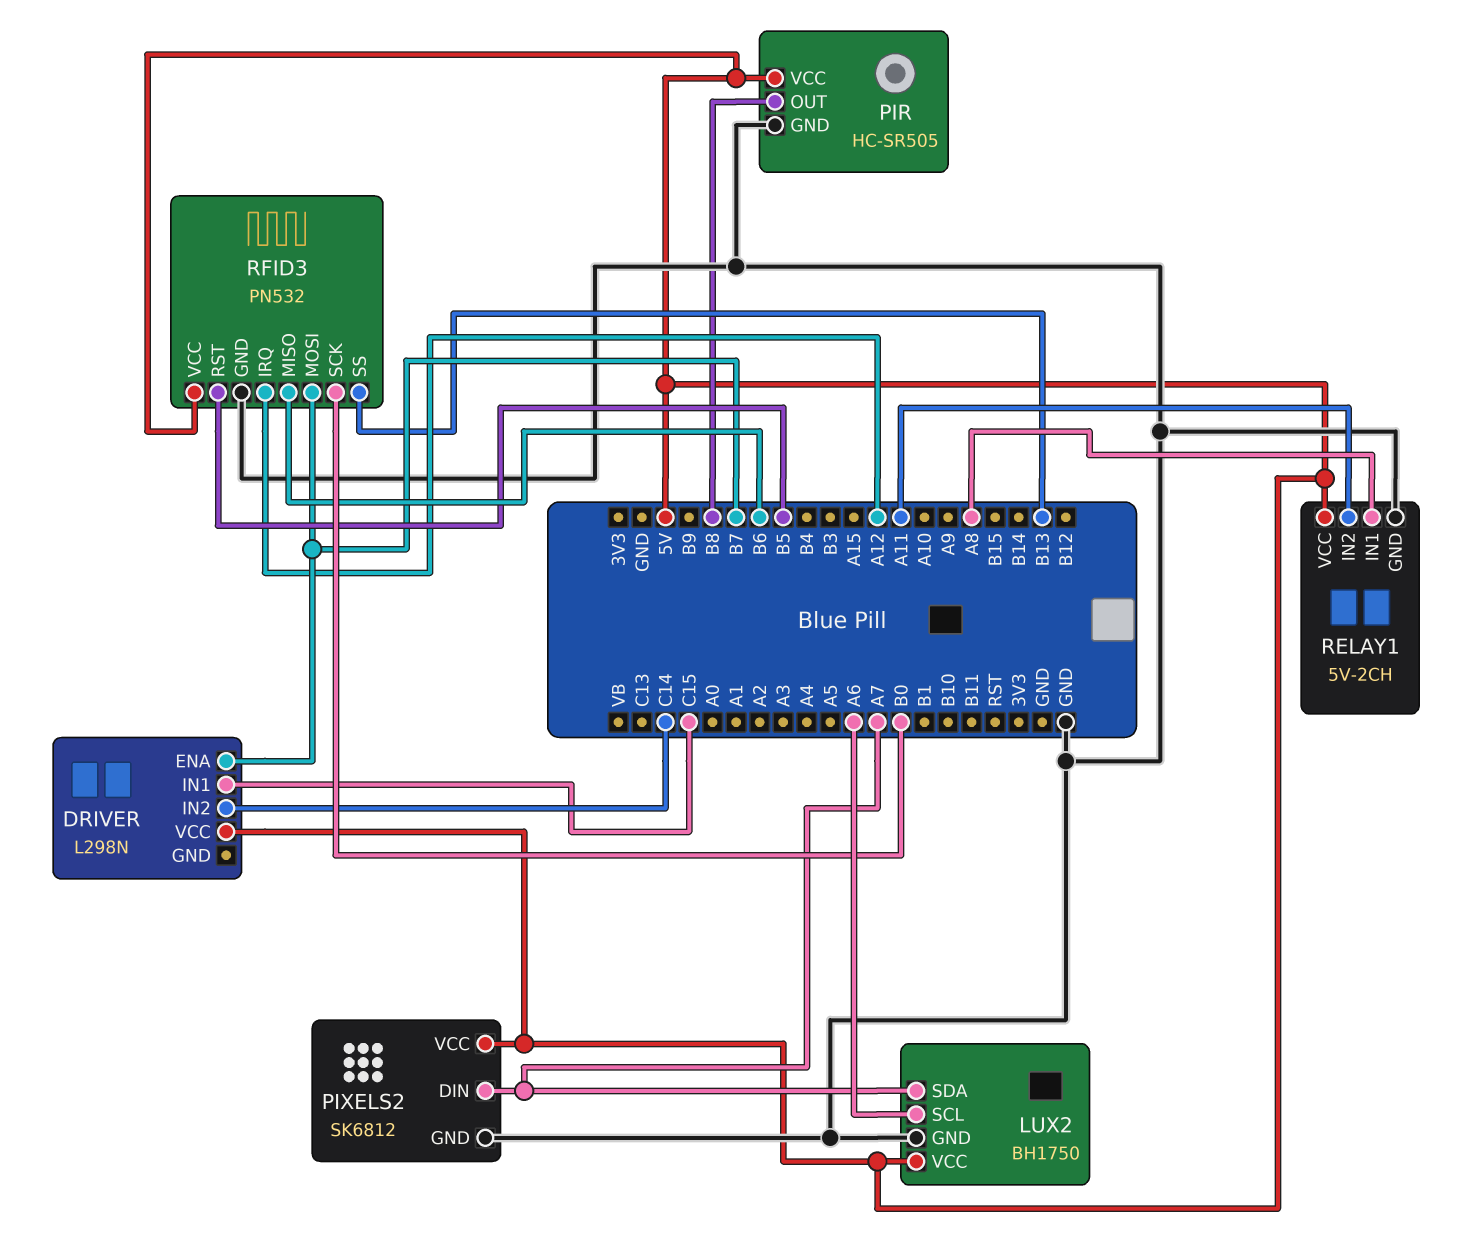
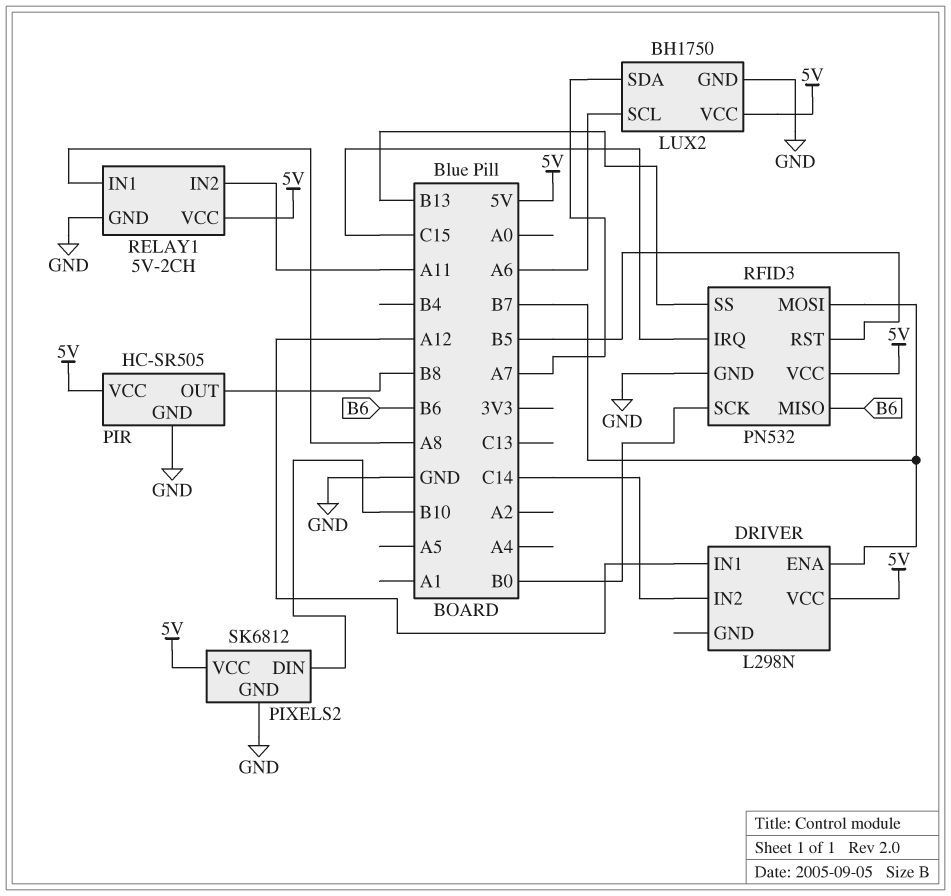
DRIVER pin IN1: C15 -> A12
PIXELS2 pin DIN: A7 -> B10
RFID3 pin IRQ: A12 -> C15

